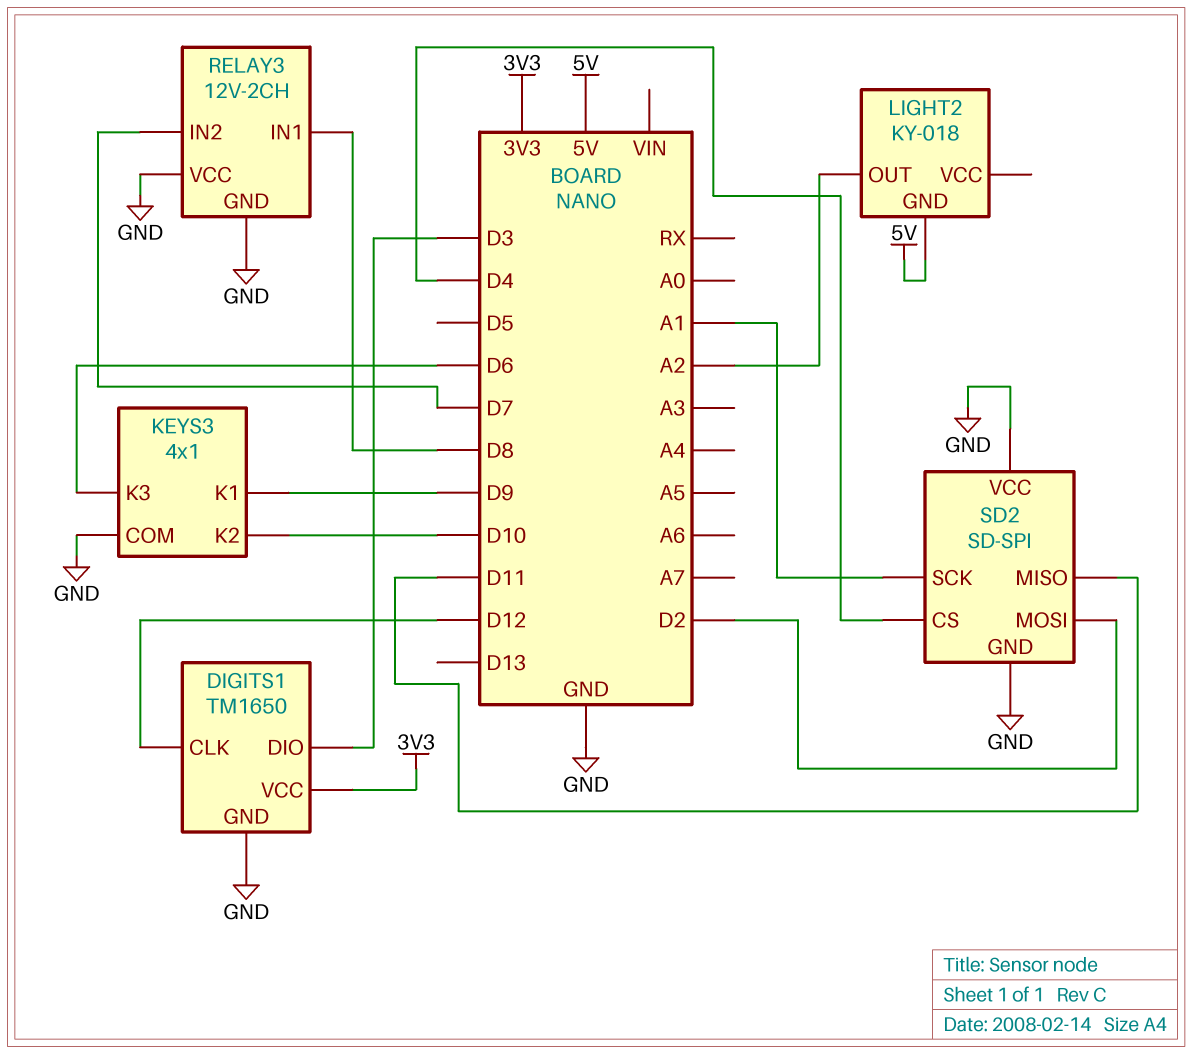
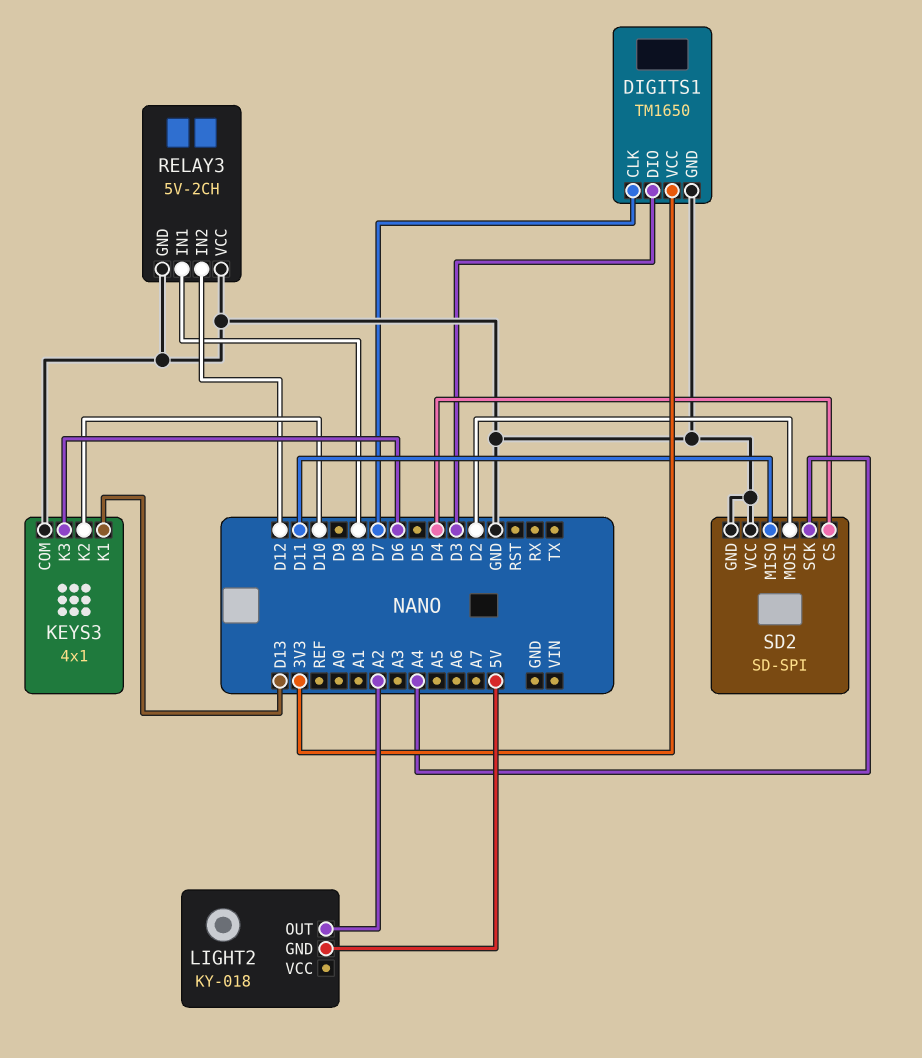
DIGITS1 pin CLK: D12 -> D7
KEYS3 pin K1: D9 -> D13
RELAY3: 12V-2CH -> 5V-2CH
RELAY3 pin IN2: D7 -> D12
SD2 pin SCK: A1 -> A4

